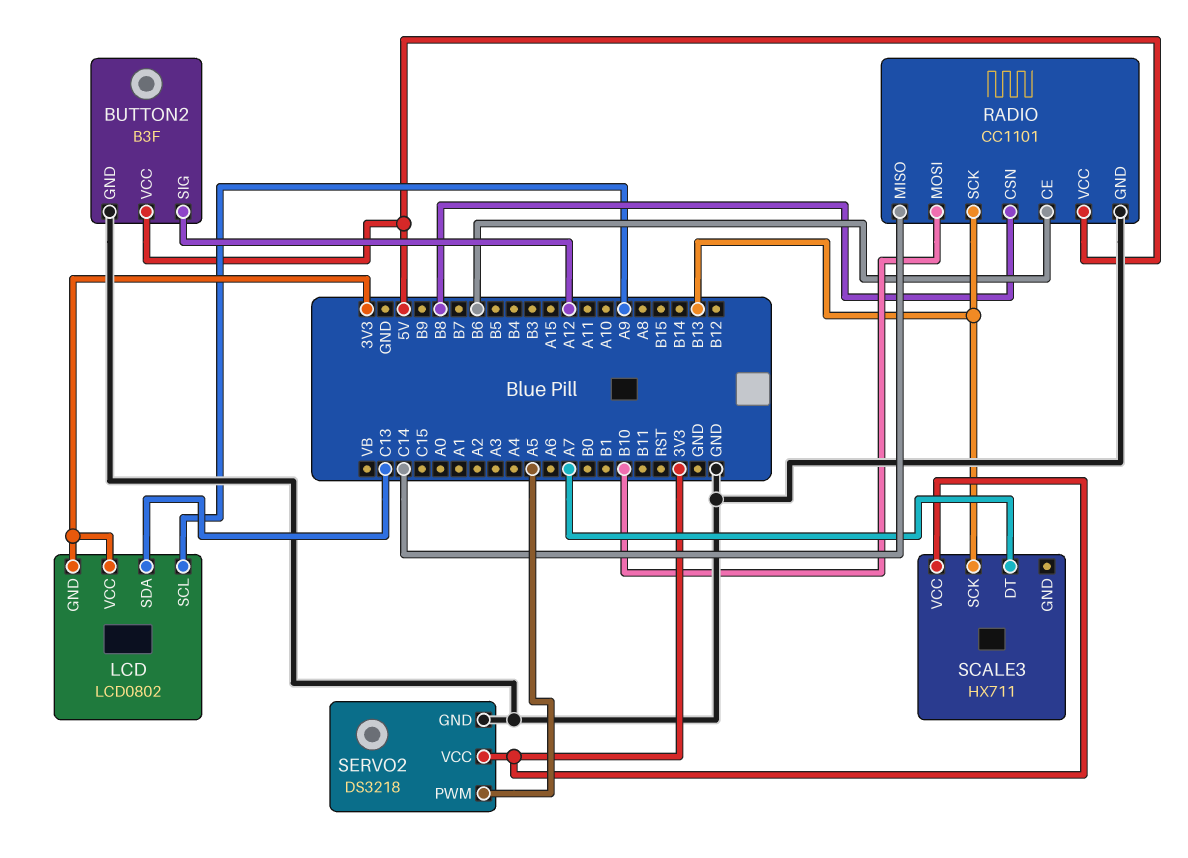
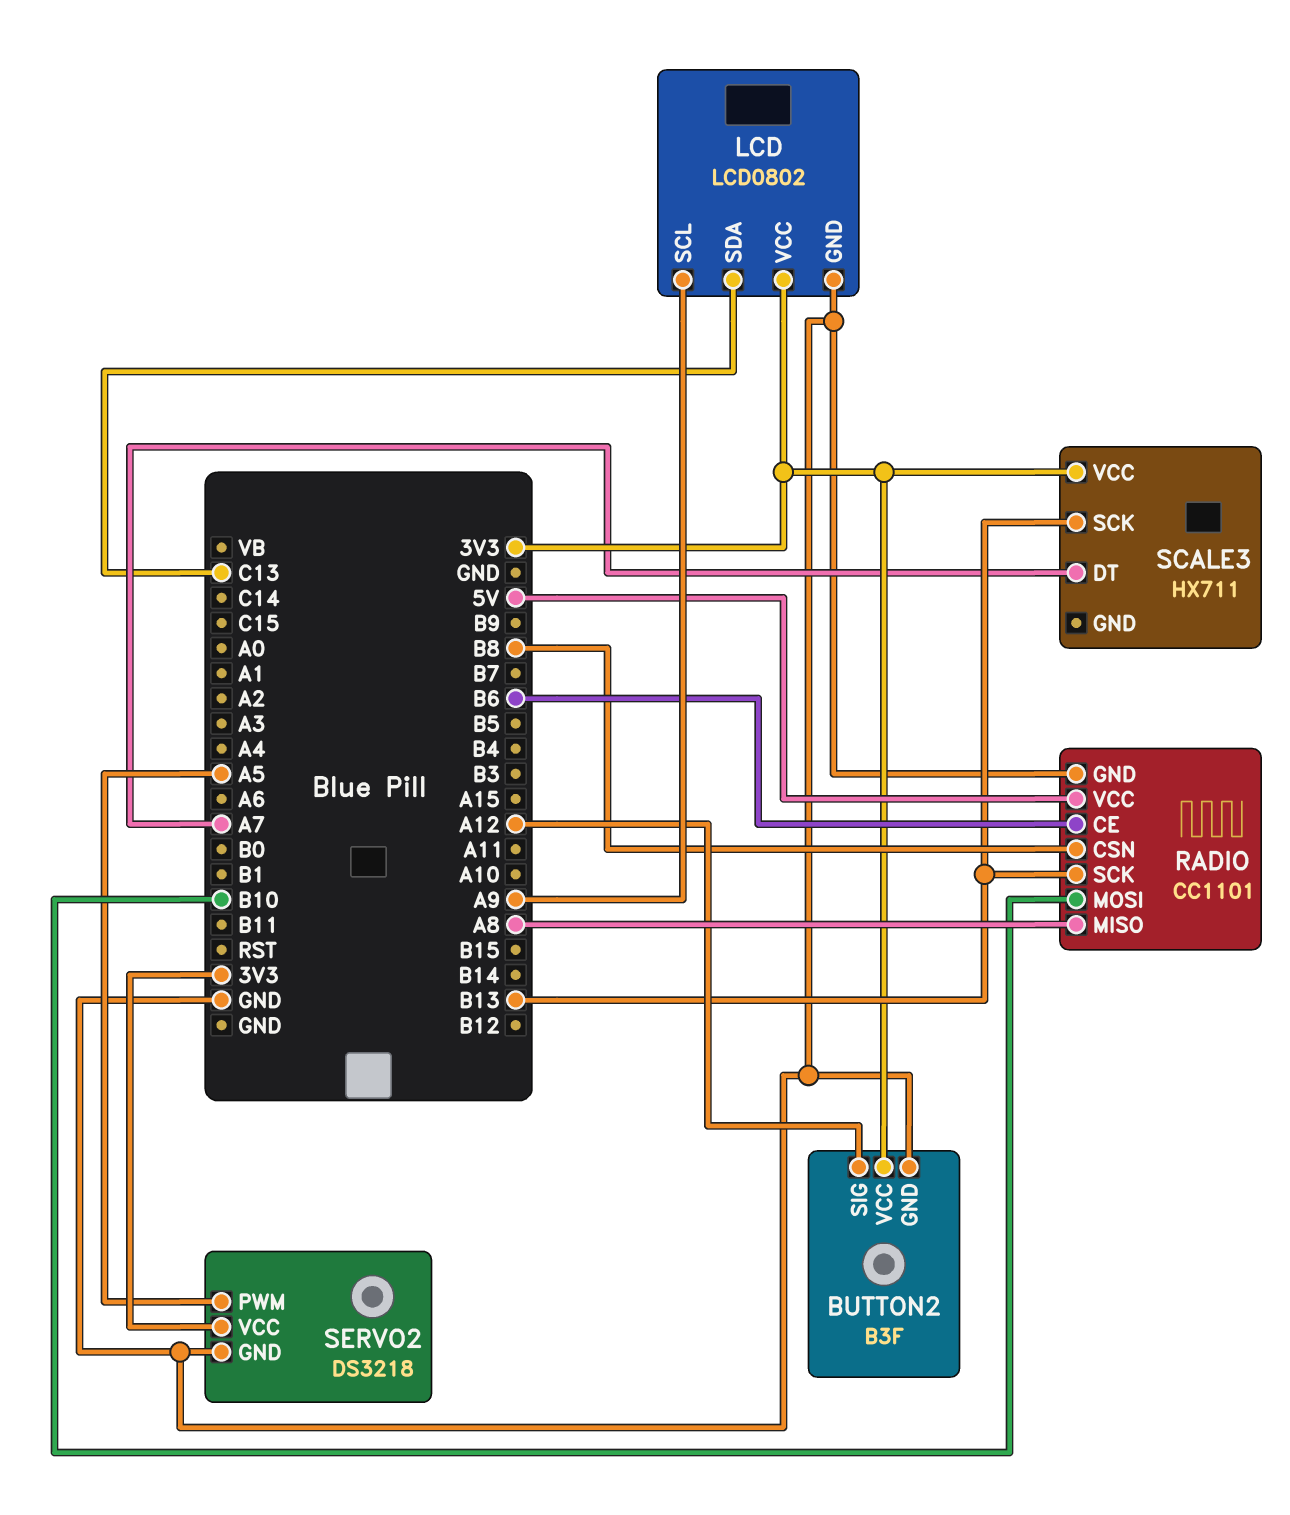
BUTTON2 pin VCC: 5V -> 3V3
LCD pin GND: 3V3 -> GND
RADIO pin MISO: C14 -> A8

